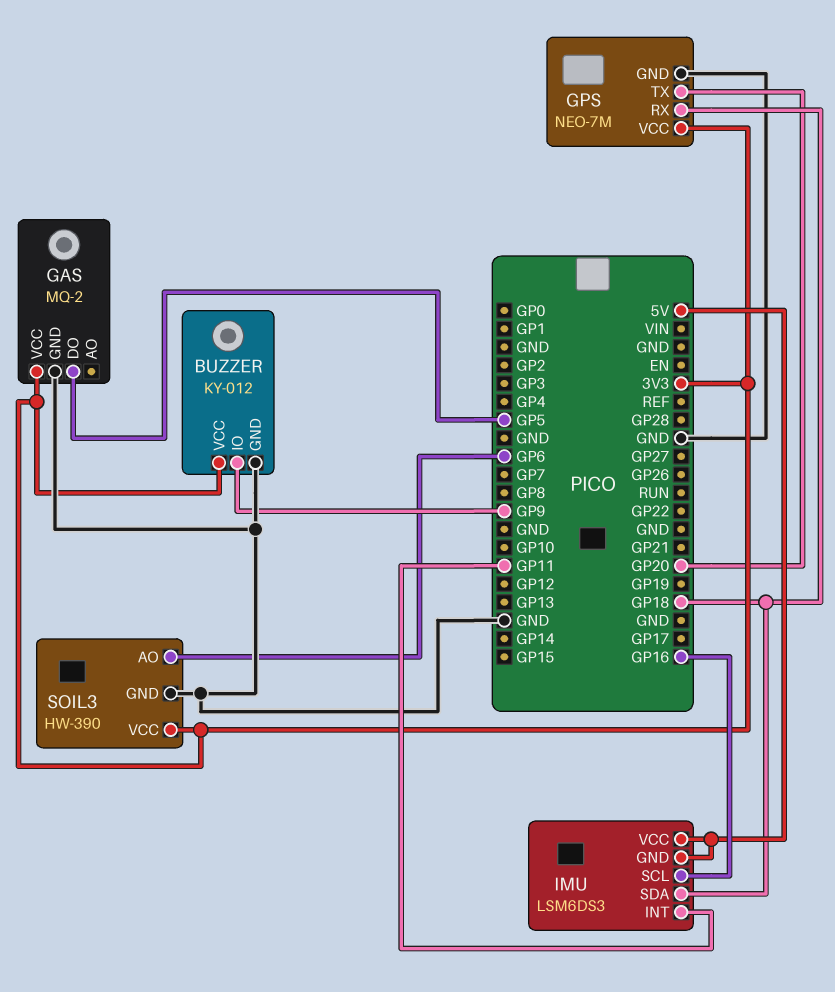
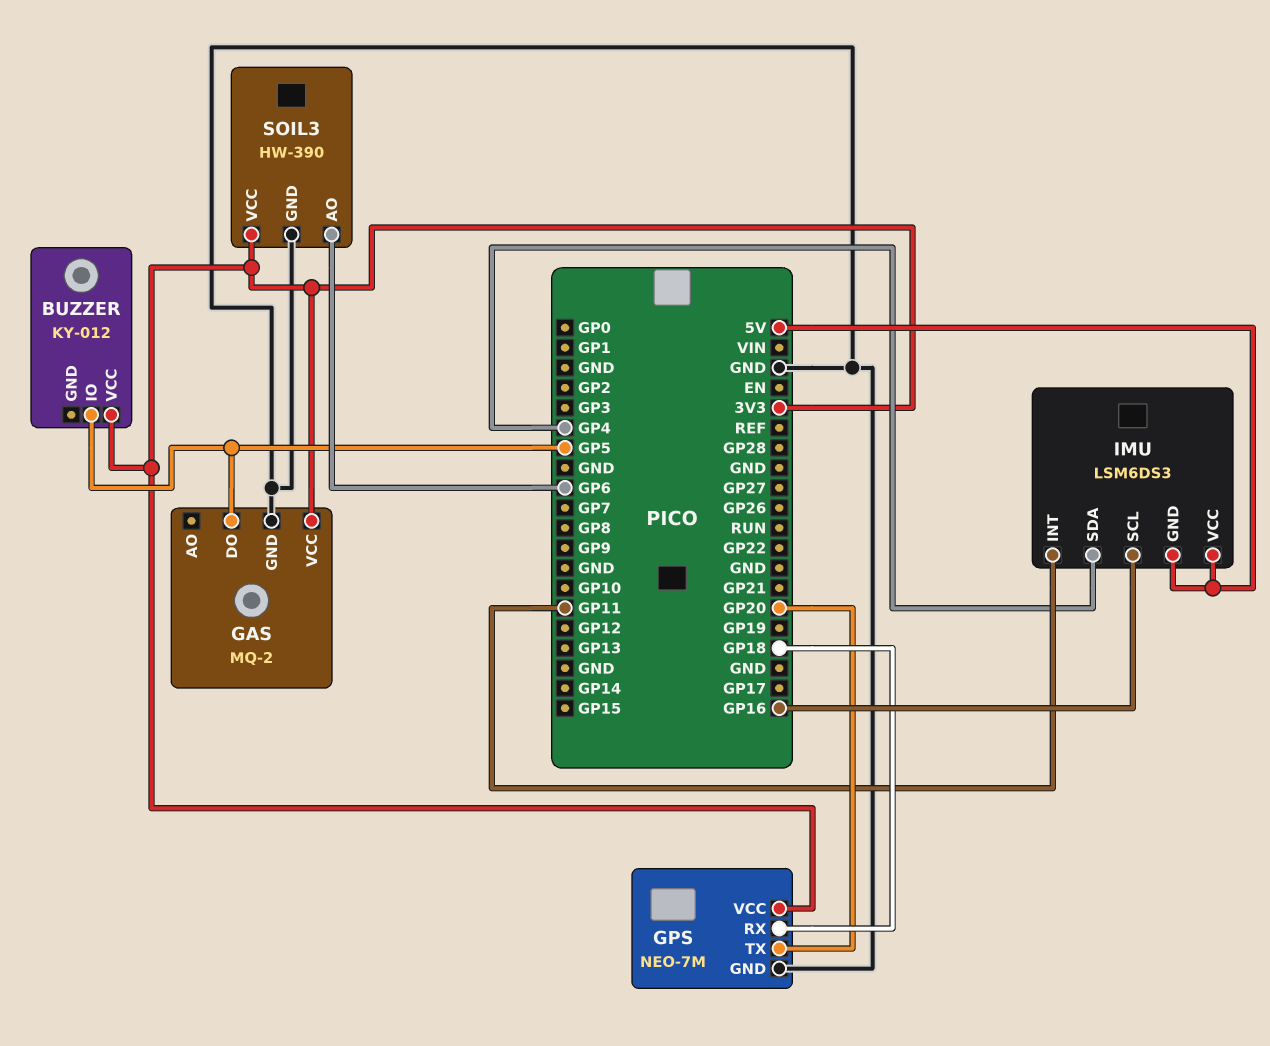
BUZZER pin GND: GND -> none
BUZZER pin IO: GP9 -> GP5
IMU pin SDA: GP18 -> GP4

